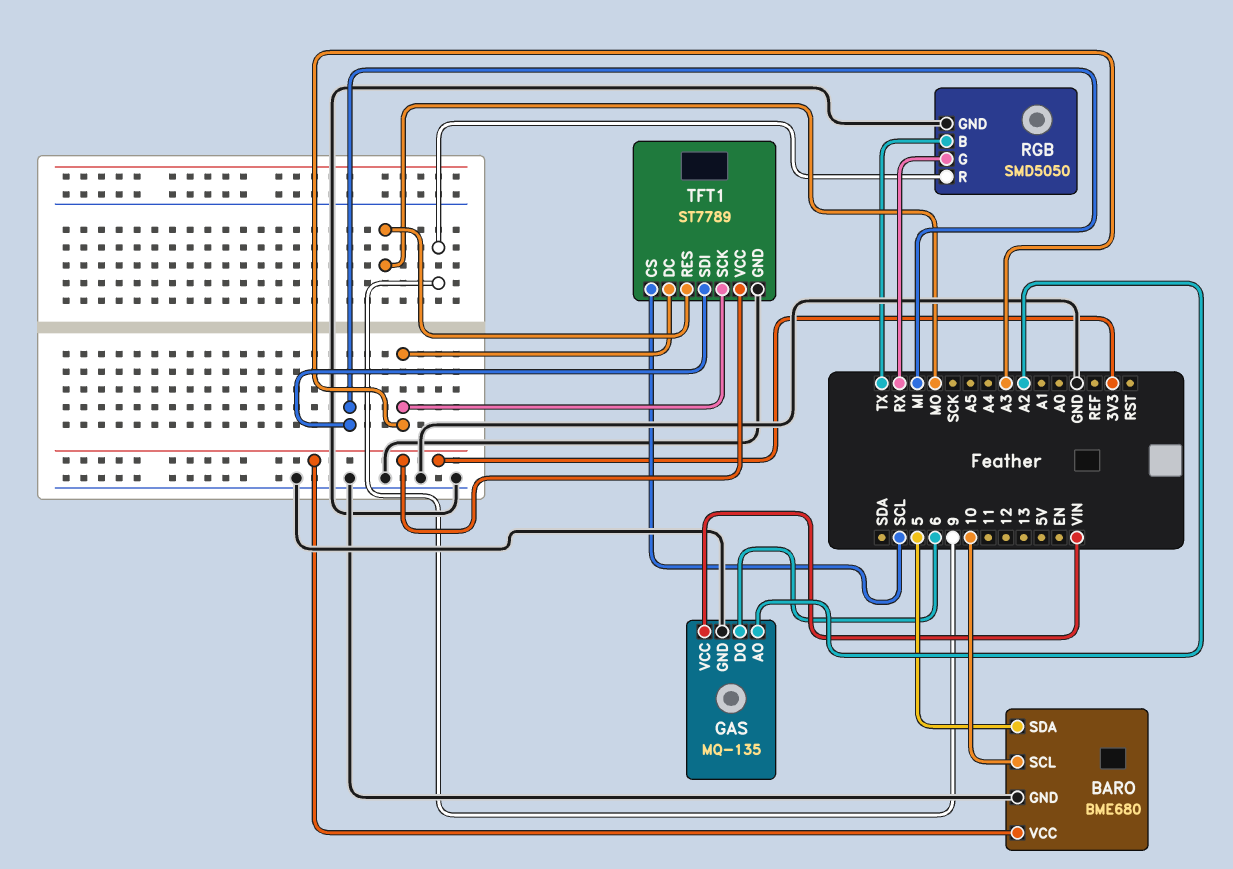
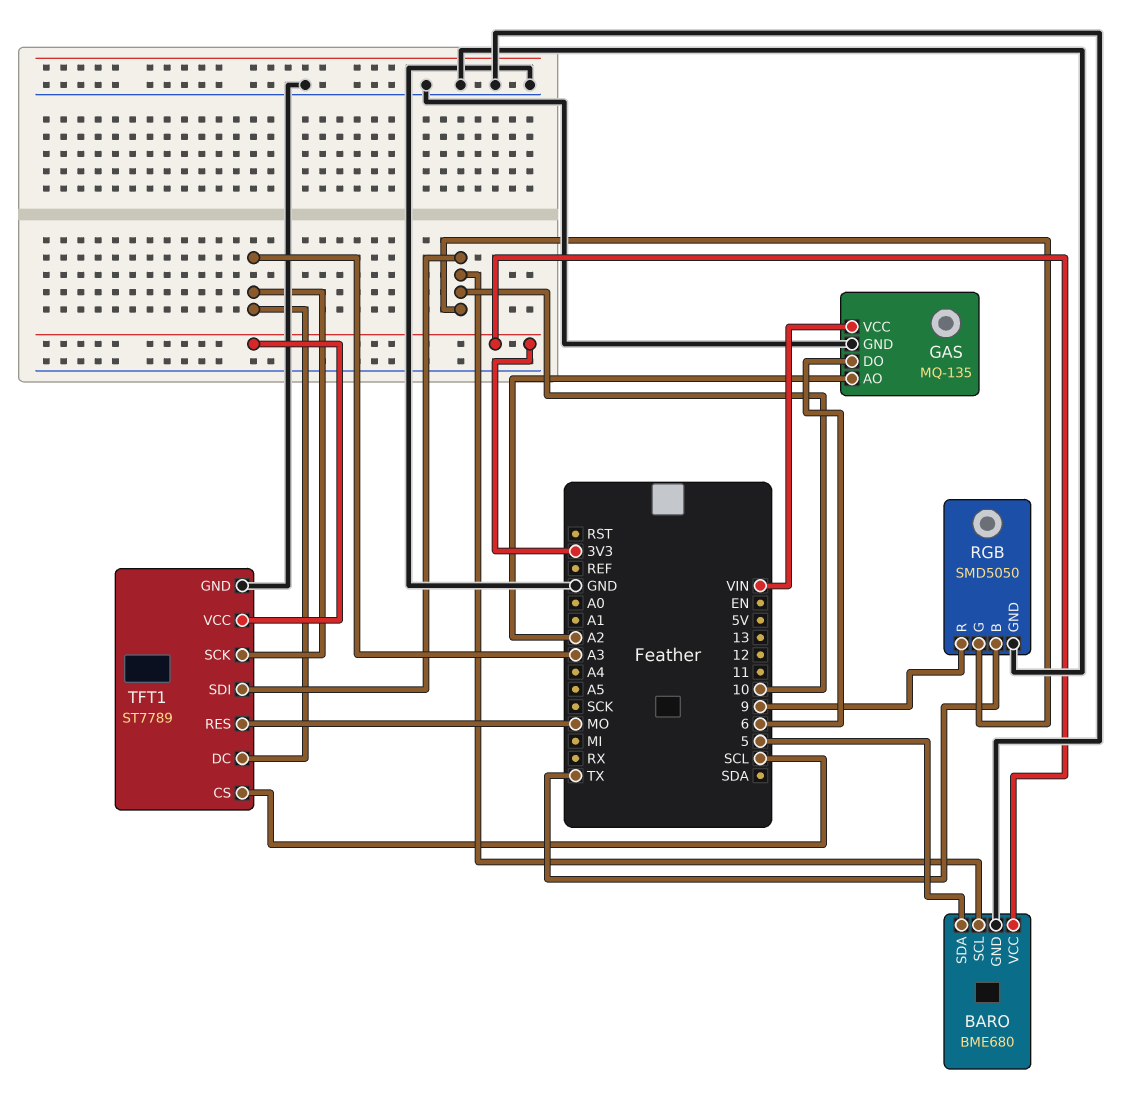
RGB pin G: RX -> 10
TFT1 pin SDI: MI -> 10

